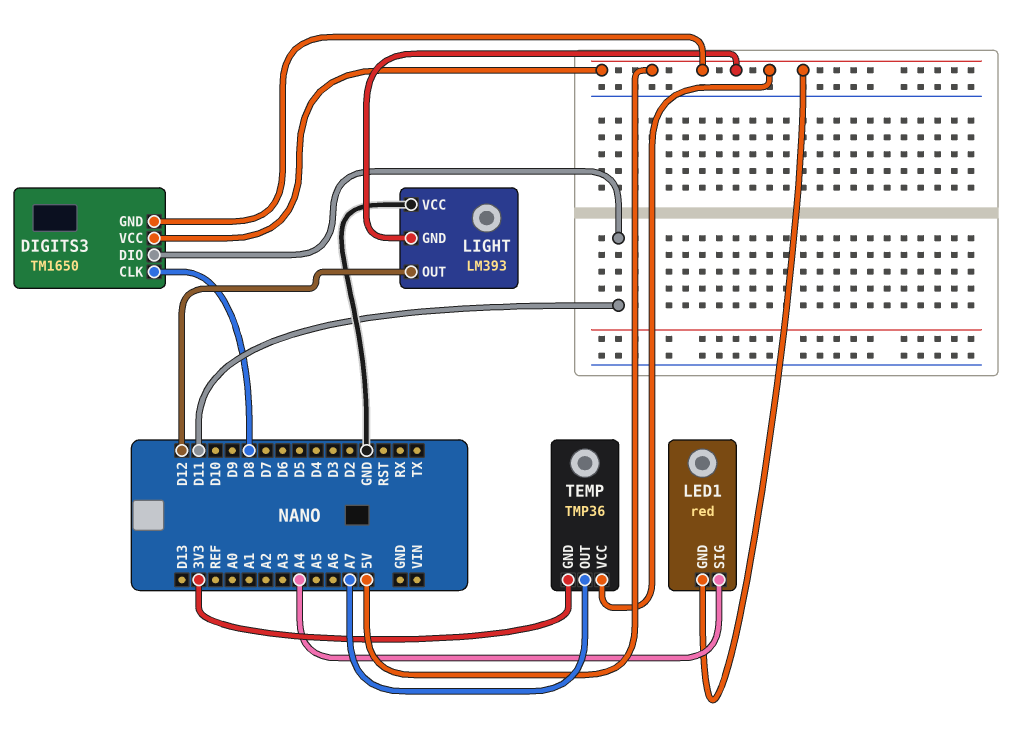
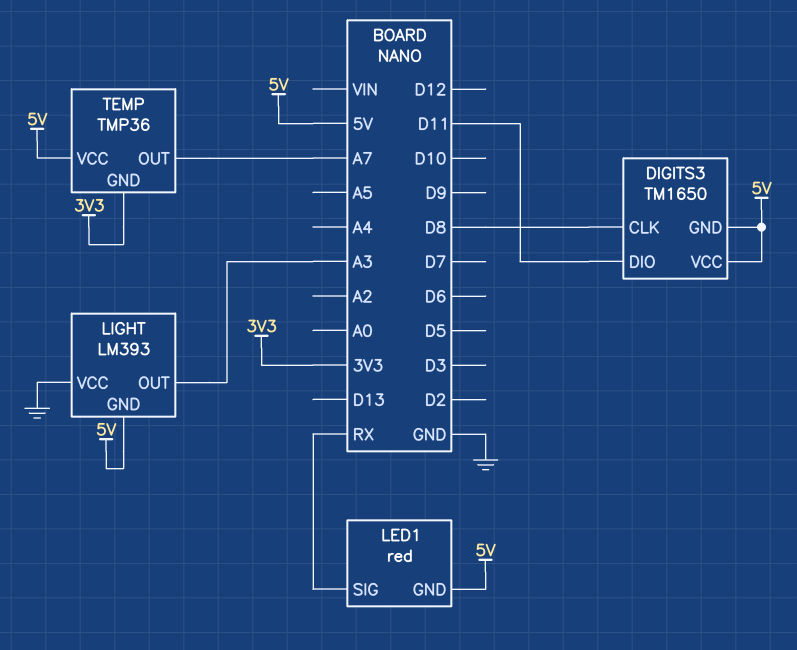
LED1 pin SIG: A4 -> RX
LIGHT pin OUT: D12 -> A3

